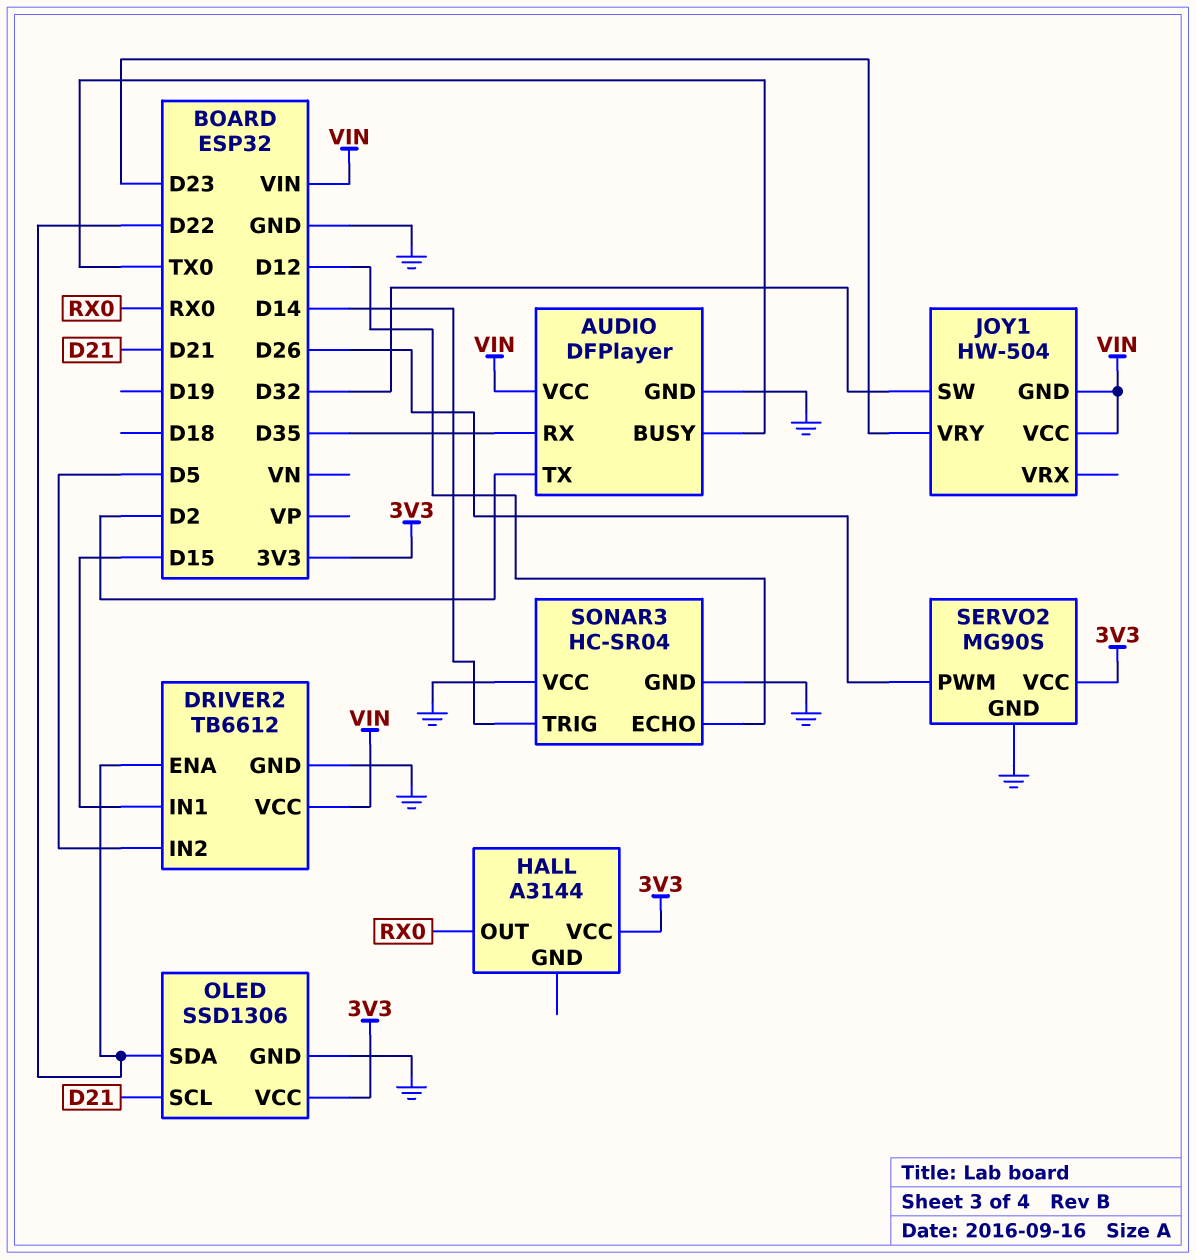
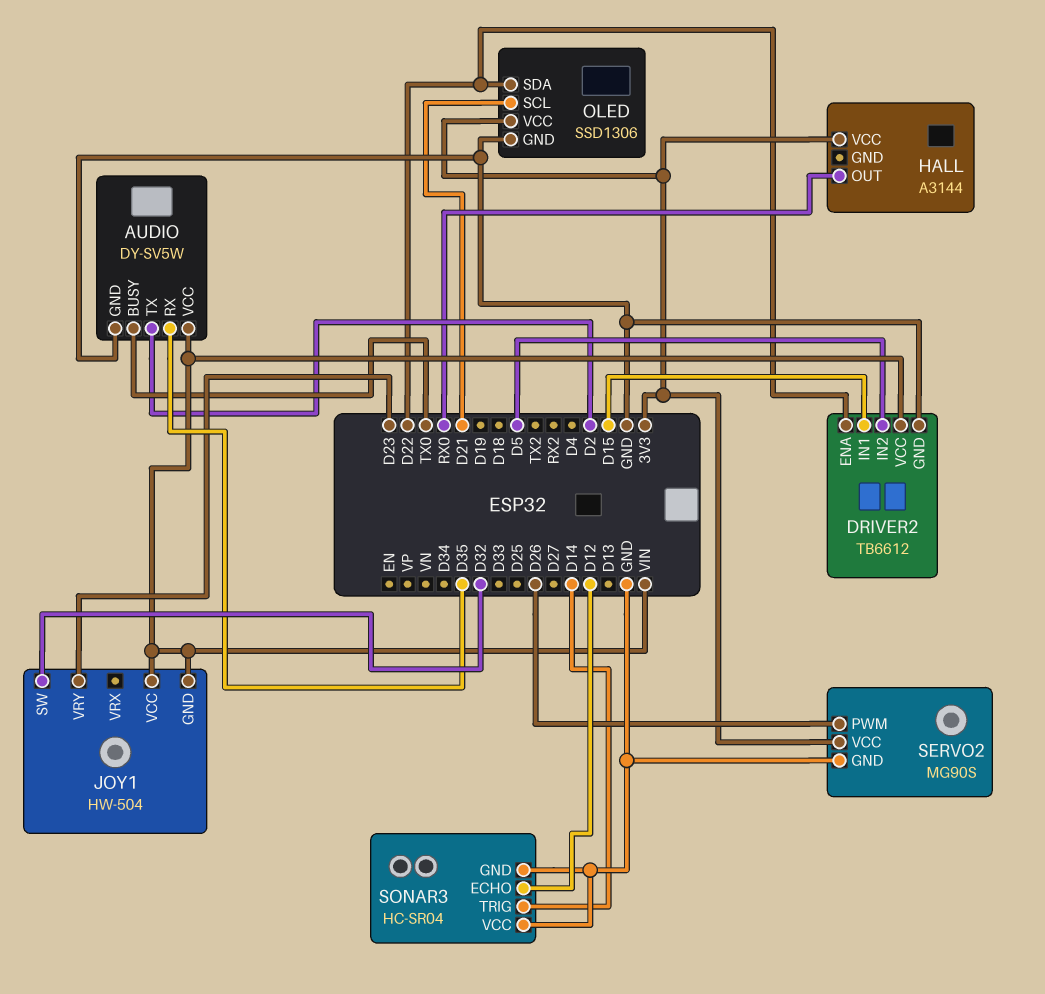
AUDIO: DFPlayer -> DY-SV5W

